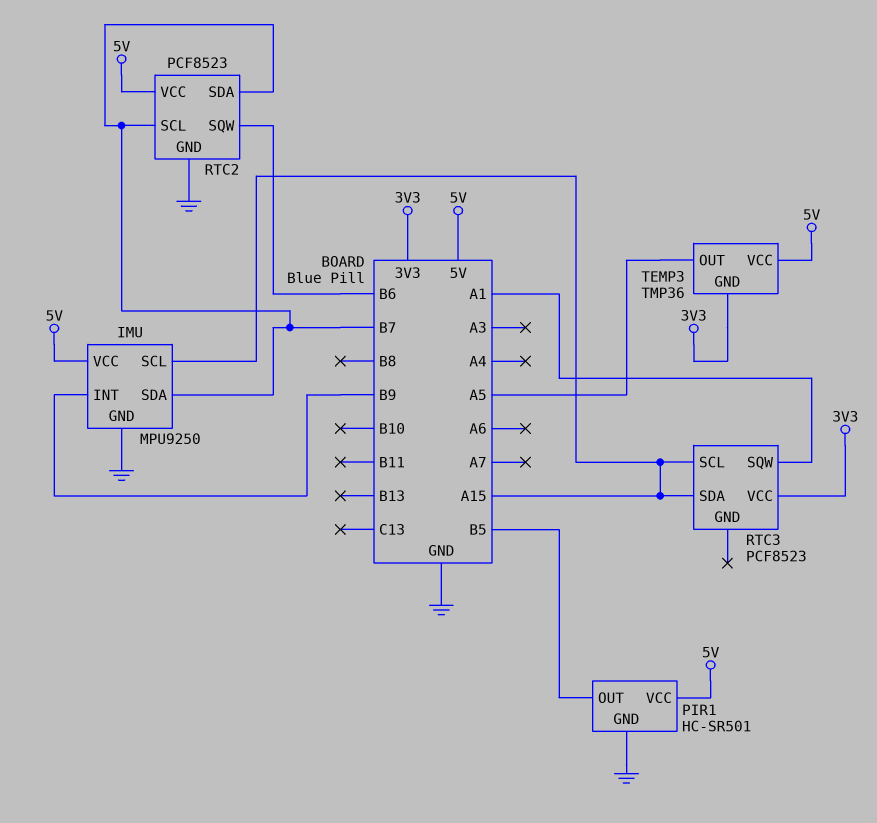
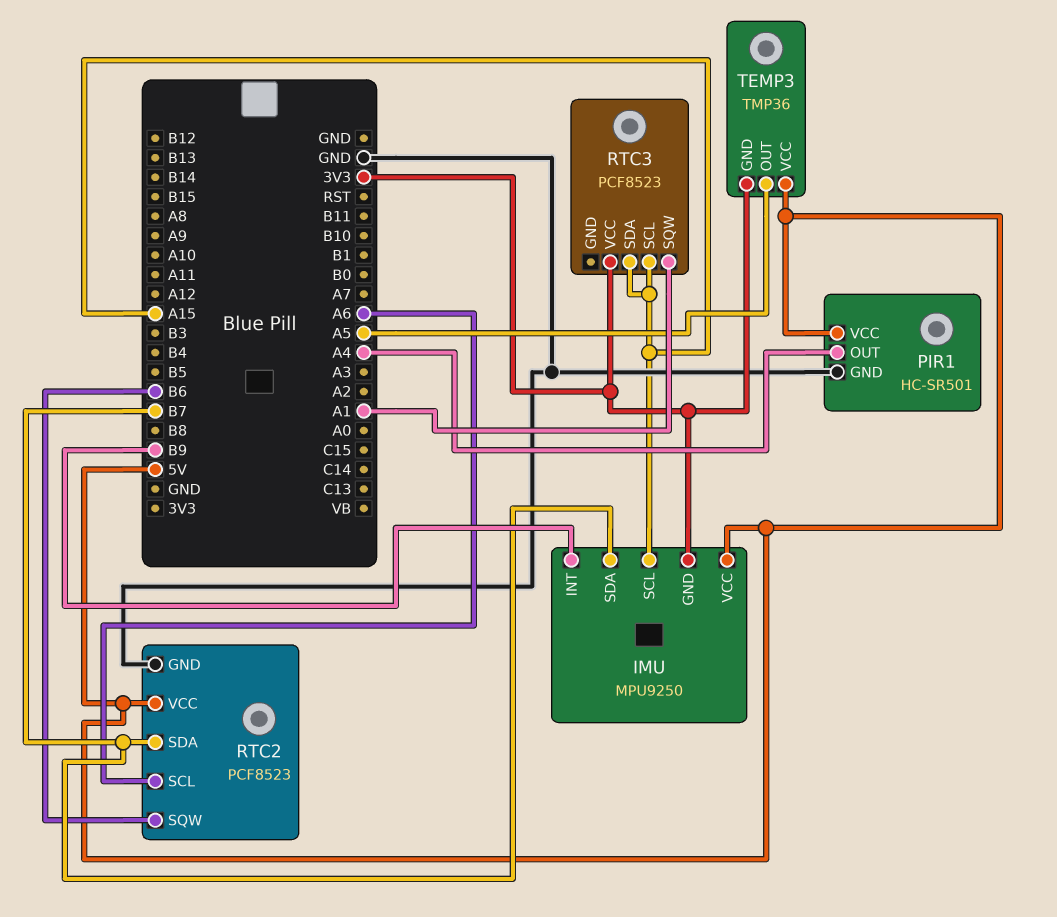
IMU pin GND: GND -> 3V3
PIR1 pin OUT: B5 -> A4
RTC2 pin SCL: B7 -> A6

